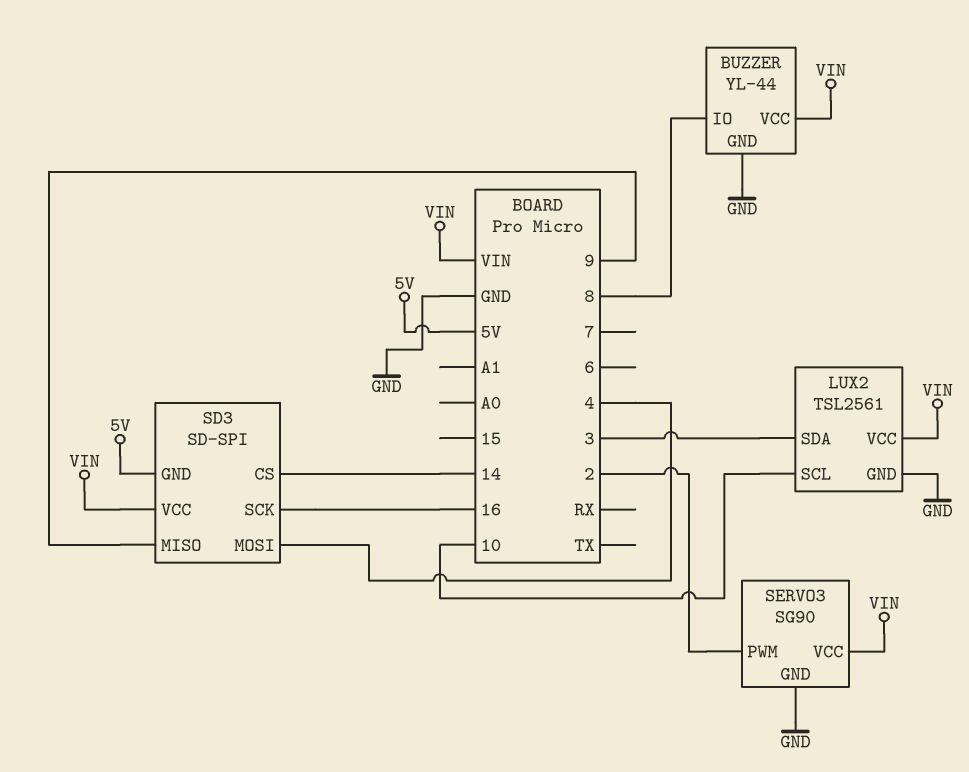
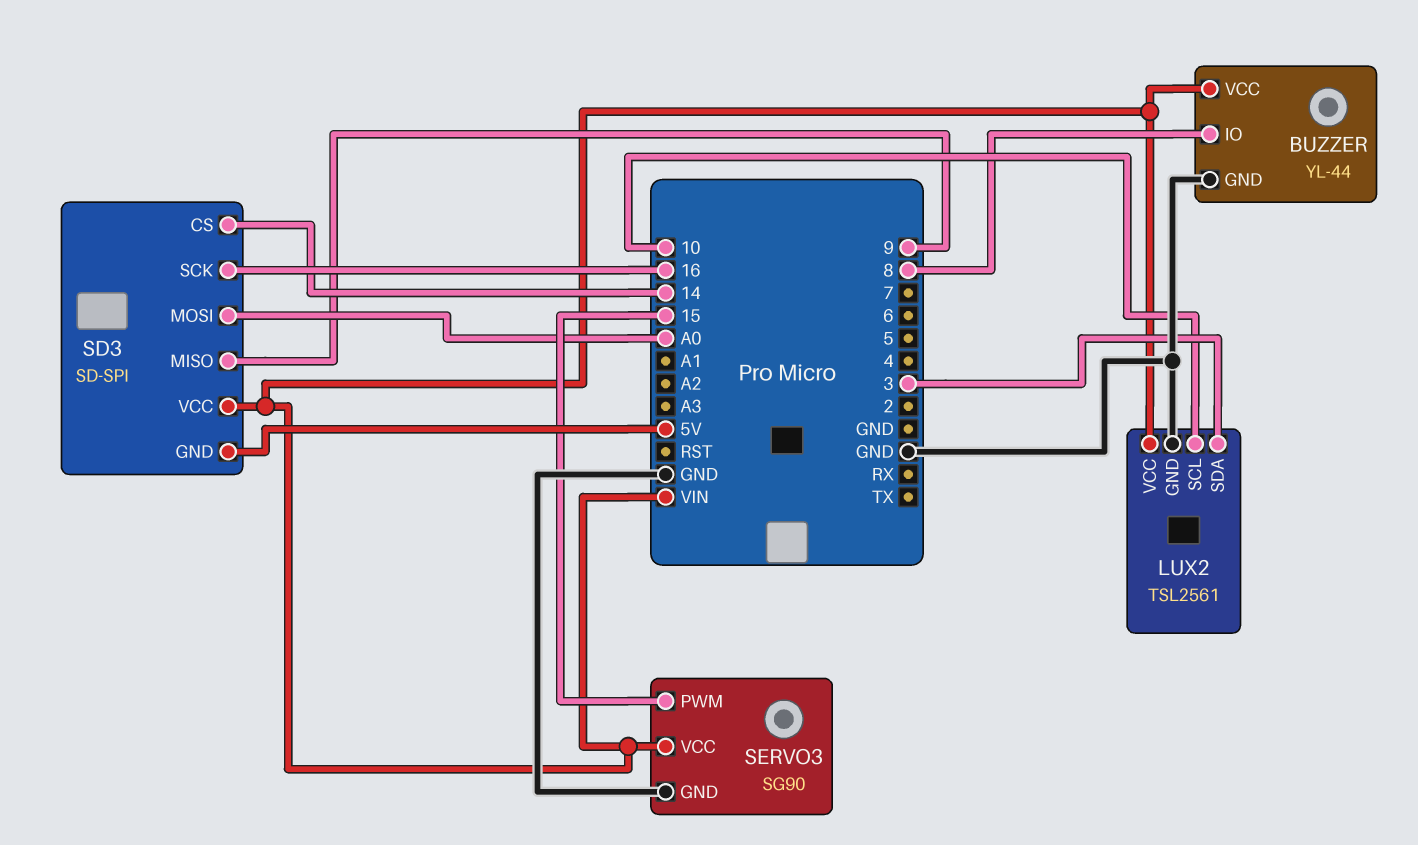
SD3 pin MOSI: 4 -> A0
SERVO3 pin PWM: 2 -> 15

